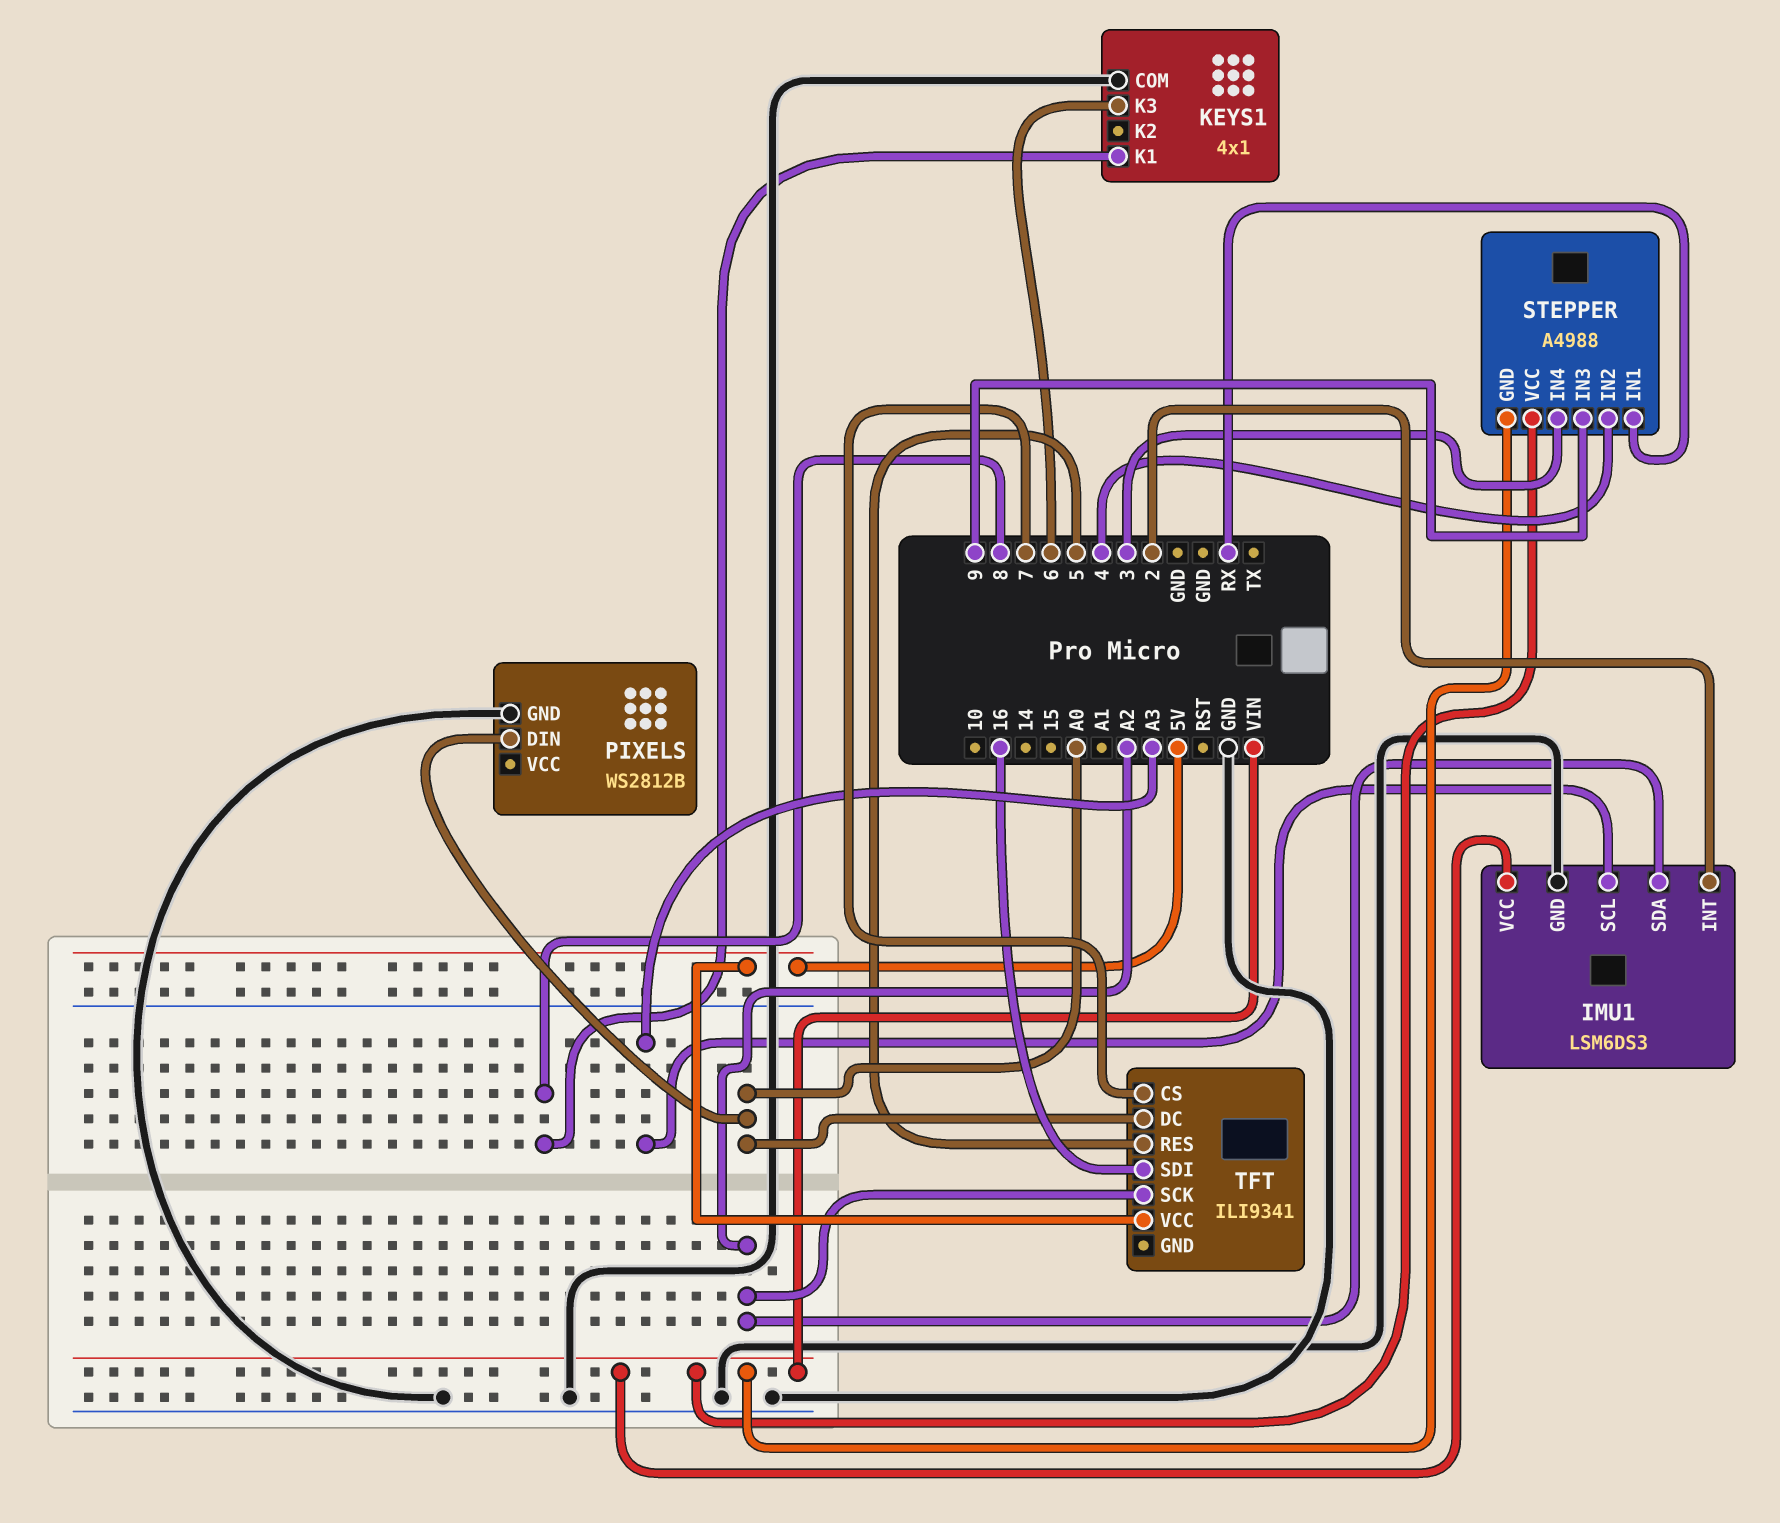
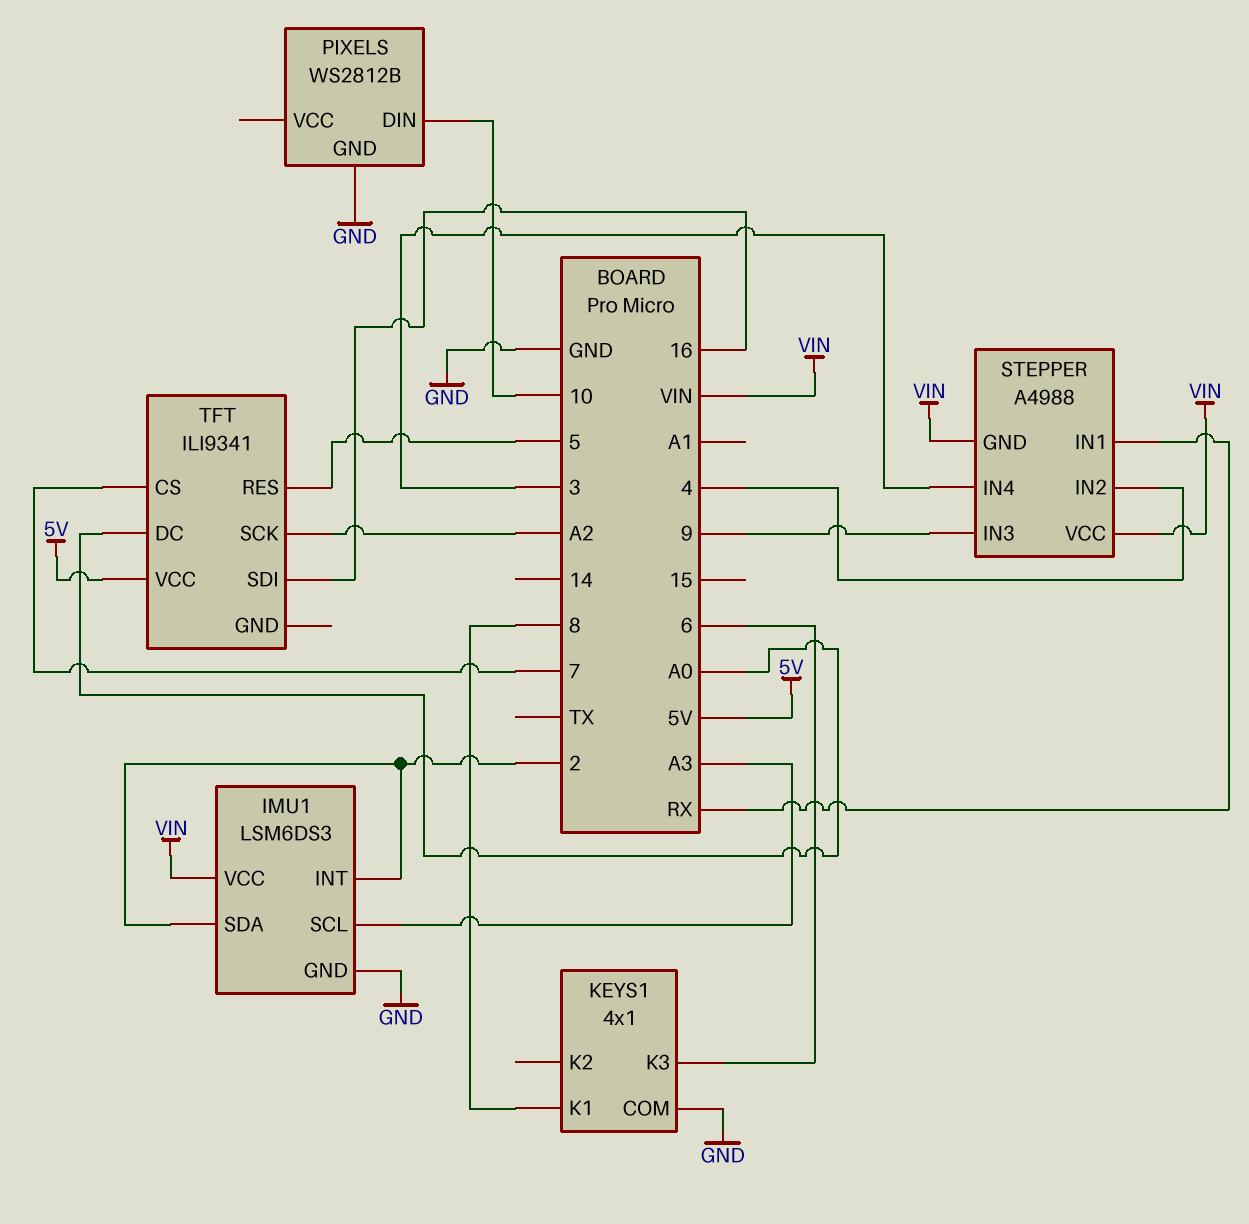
IMU1 pin SDA: A2 -> 2
PIXELS pin DIN: A0 -> 10

